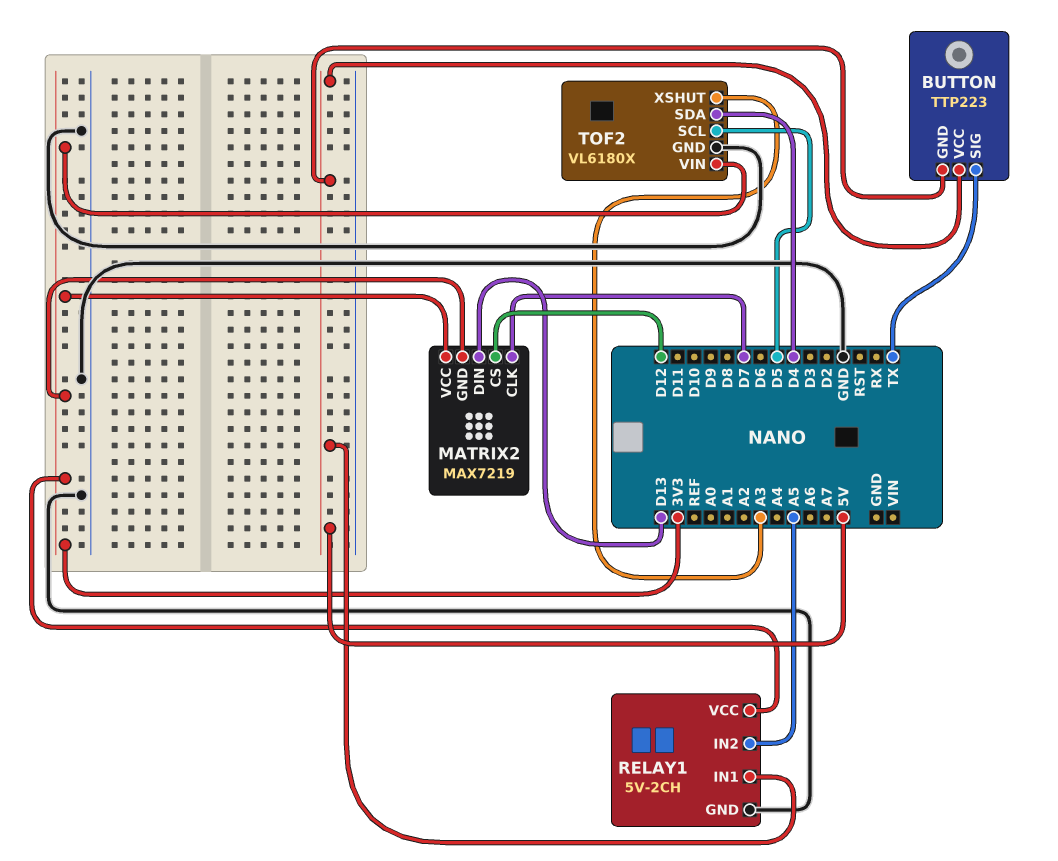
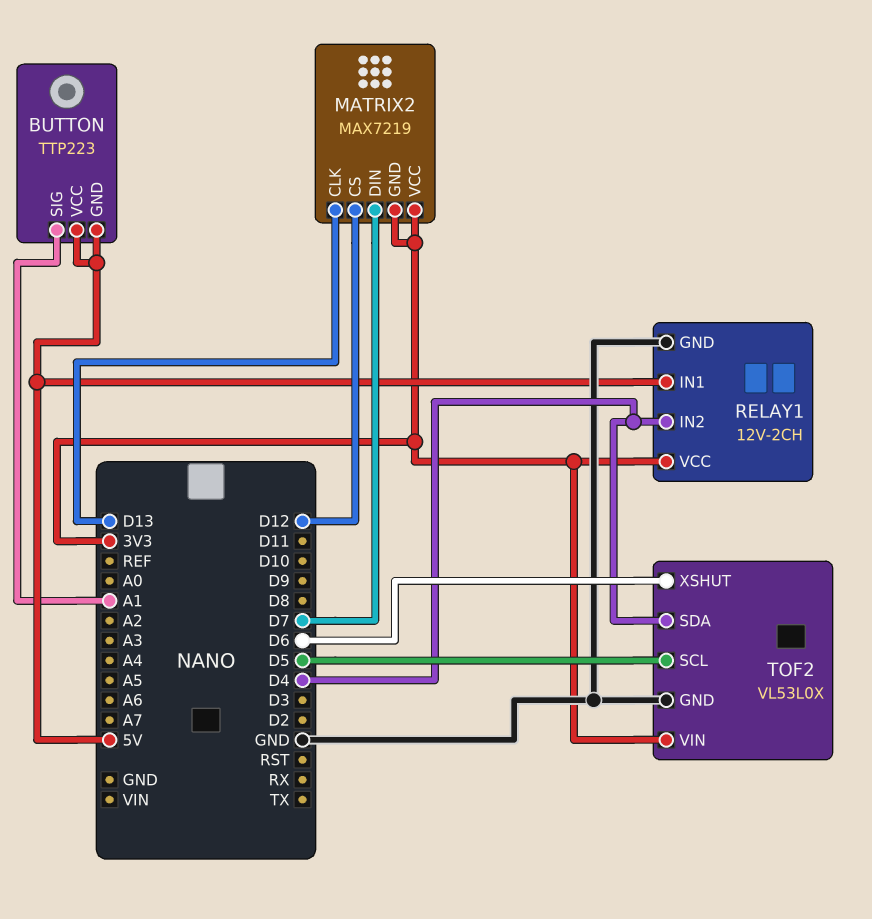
BUTTON pin SIG: TX -> A1
MATRIX2 pin CLK: D7 -> D13
MATRIX2 pin DIN: D13 -> D7
RELAY1: 5V-2CH -> 12V-2CH
RELAY1 pin IN2: A5 -> D4
TOF2: VL6180X -> VL53L0X
TOF2 pin XSHUT: A3 -> D6

